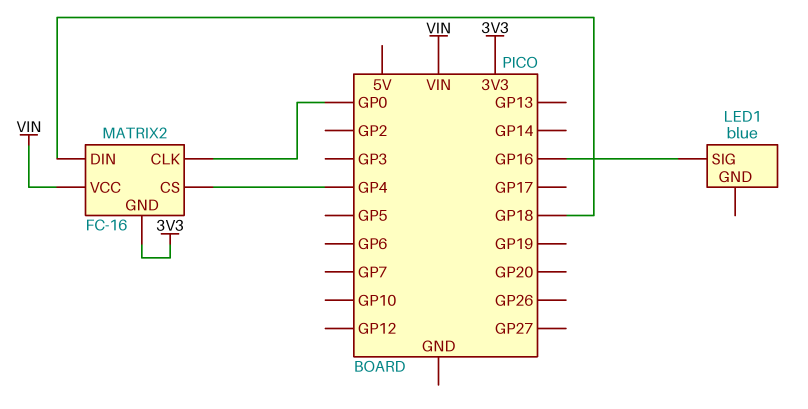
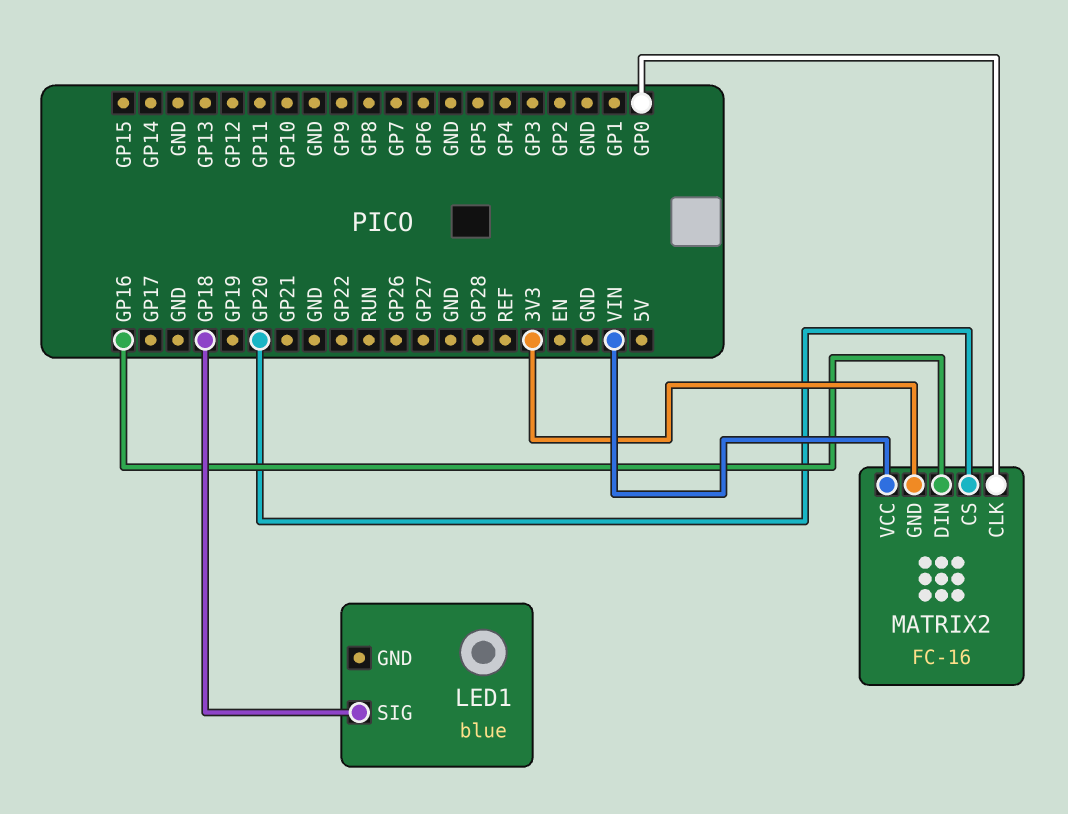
LED1 pin SIG: GP16 -> GP18
MATRIX2 pin CS: GP4 -> GP20
MATRIX2 pin DIN: GP18 -> GP16

